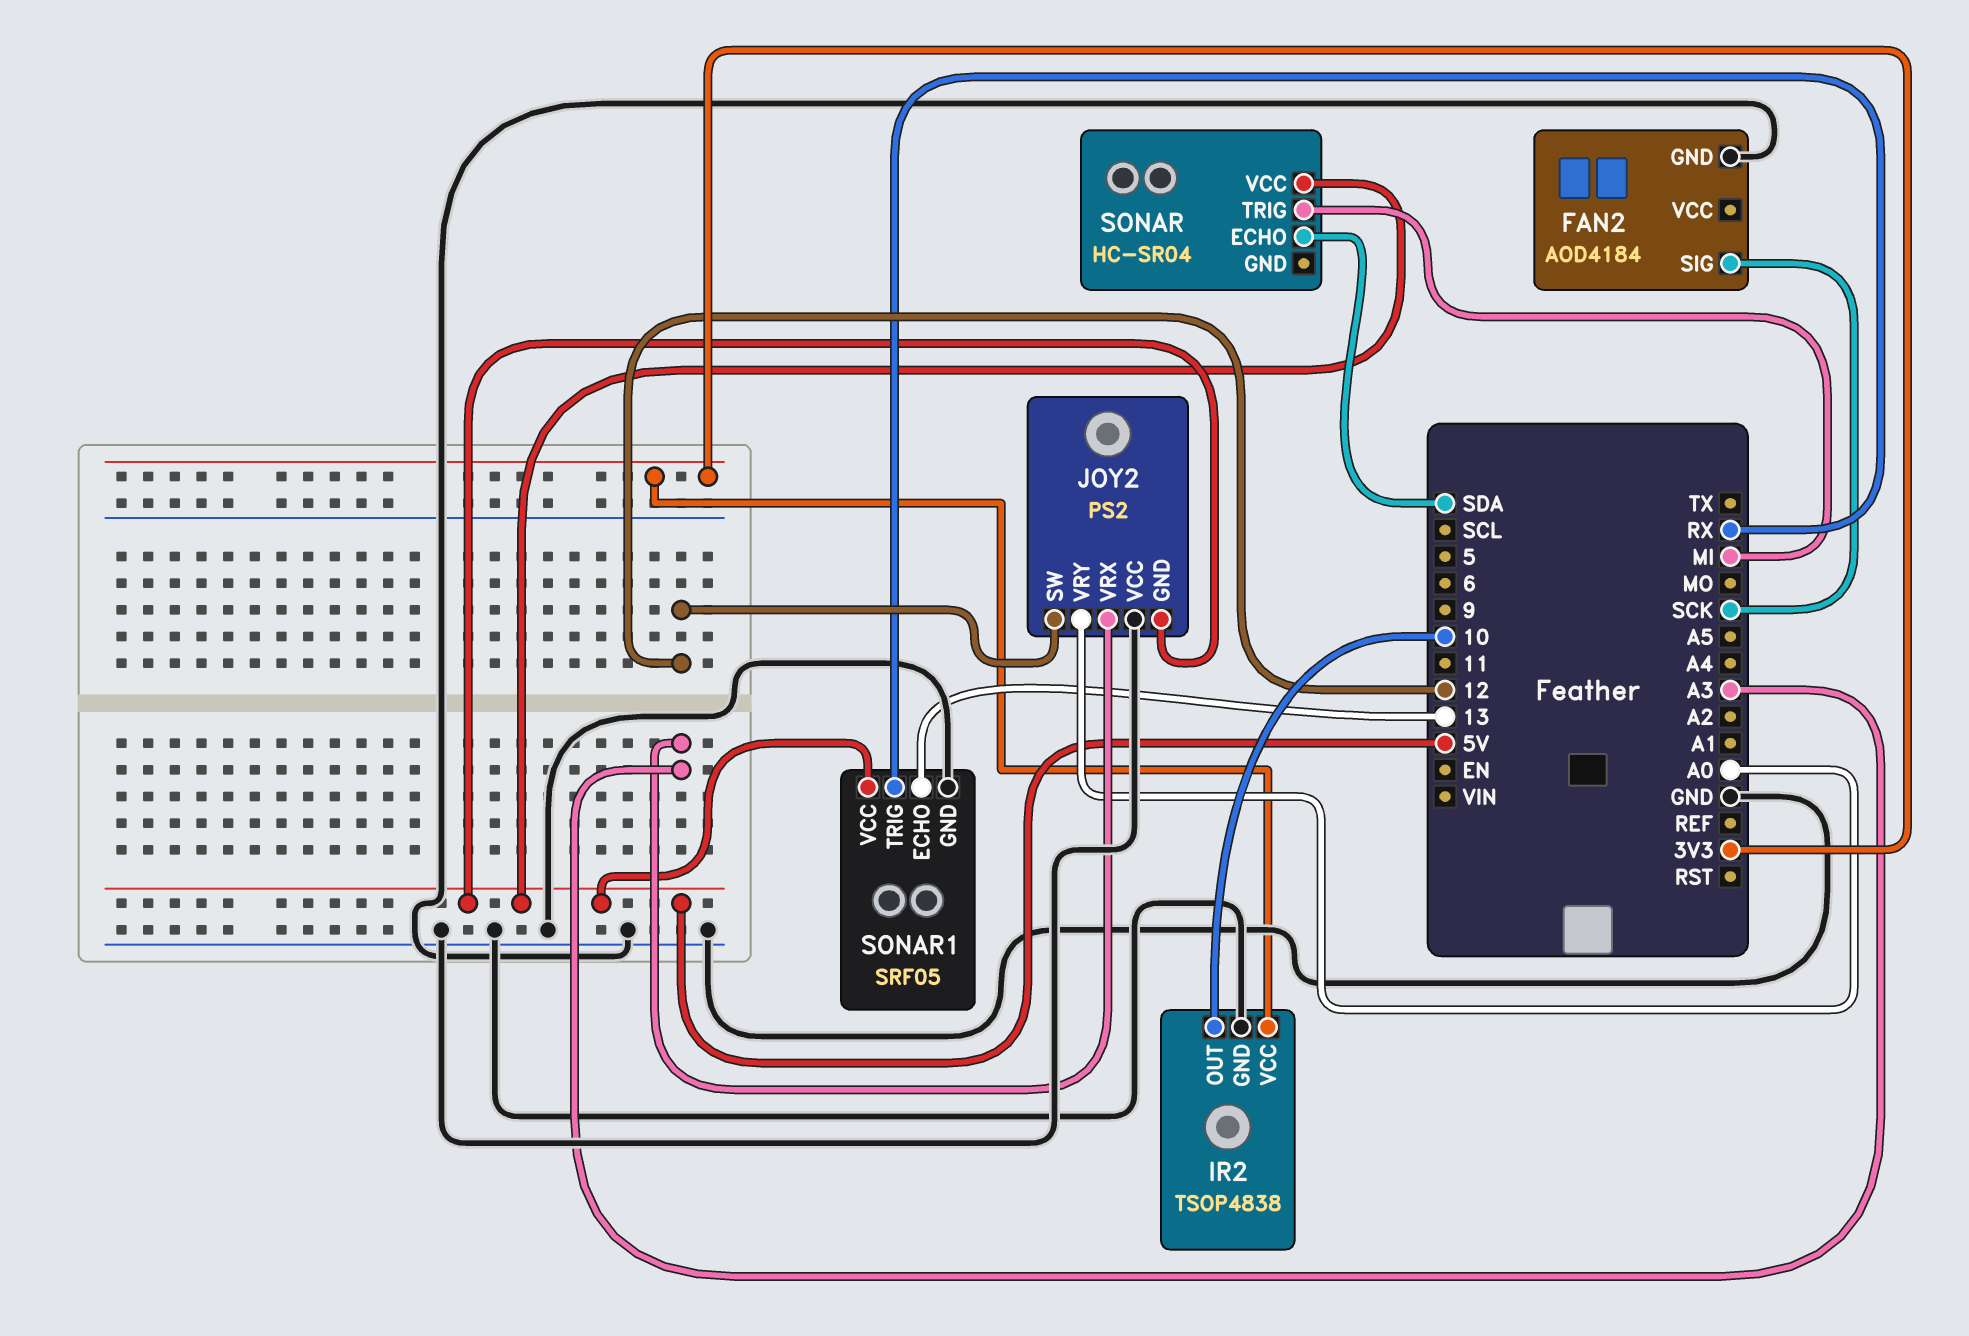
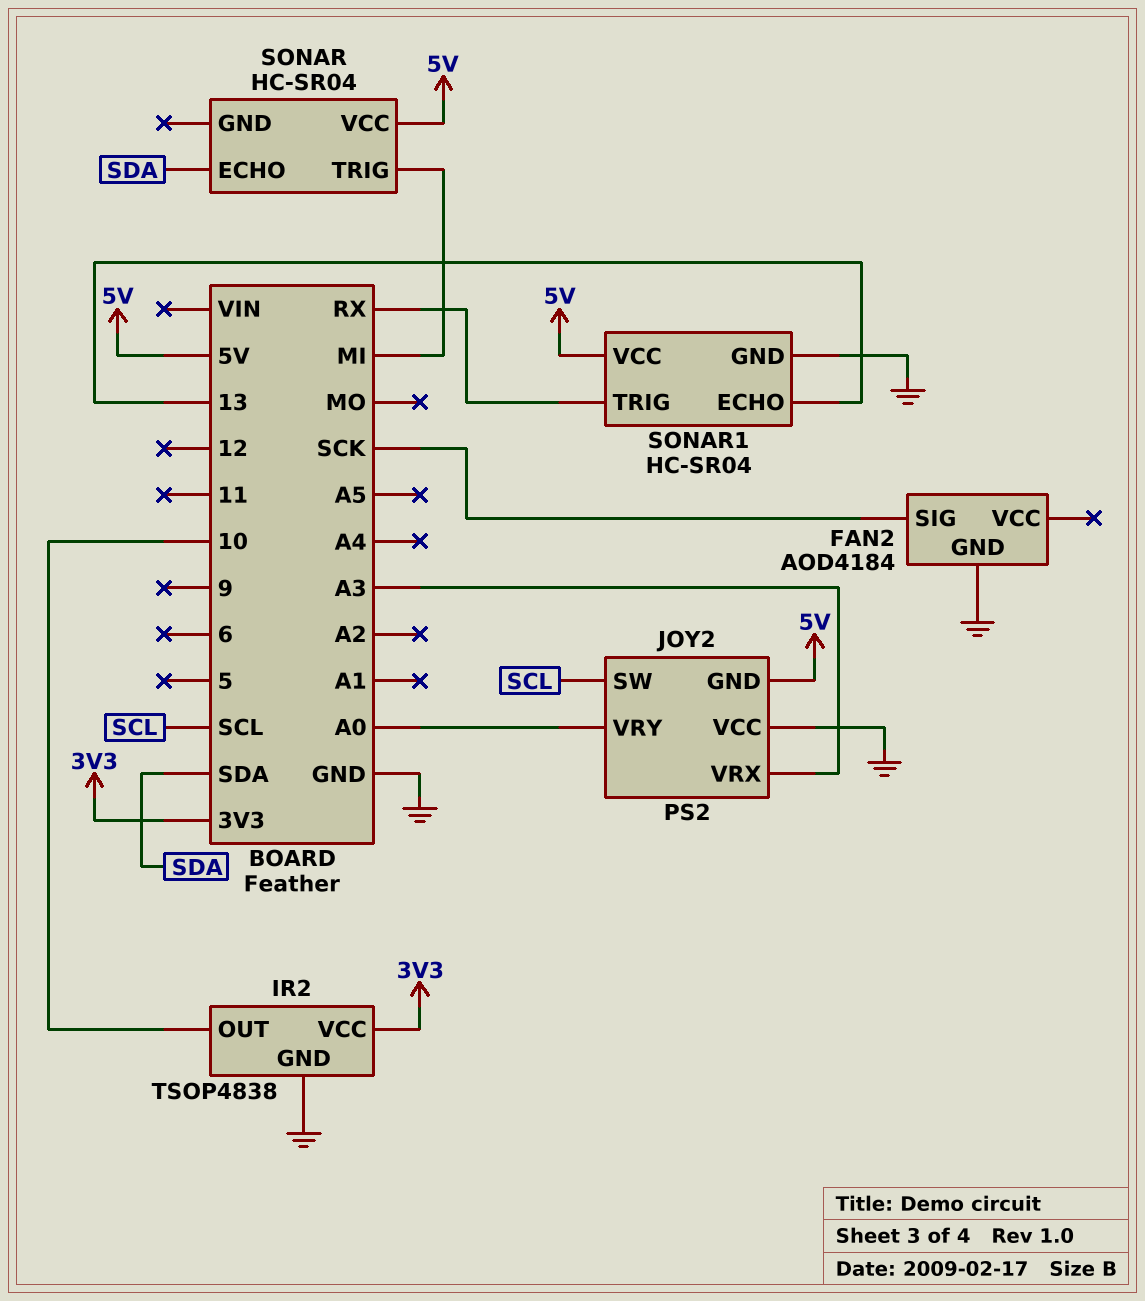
JOY2 pin SW: 12 -> SCL
SONAR1: SRF05 -> HC-SR04

